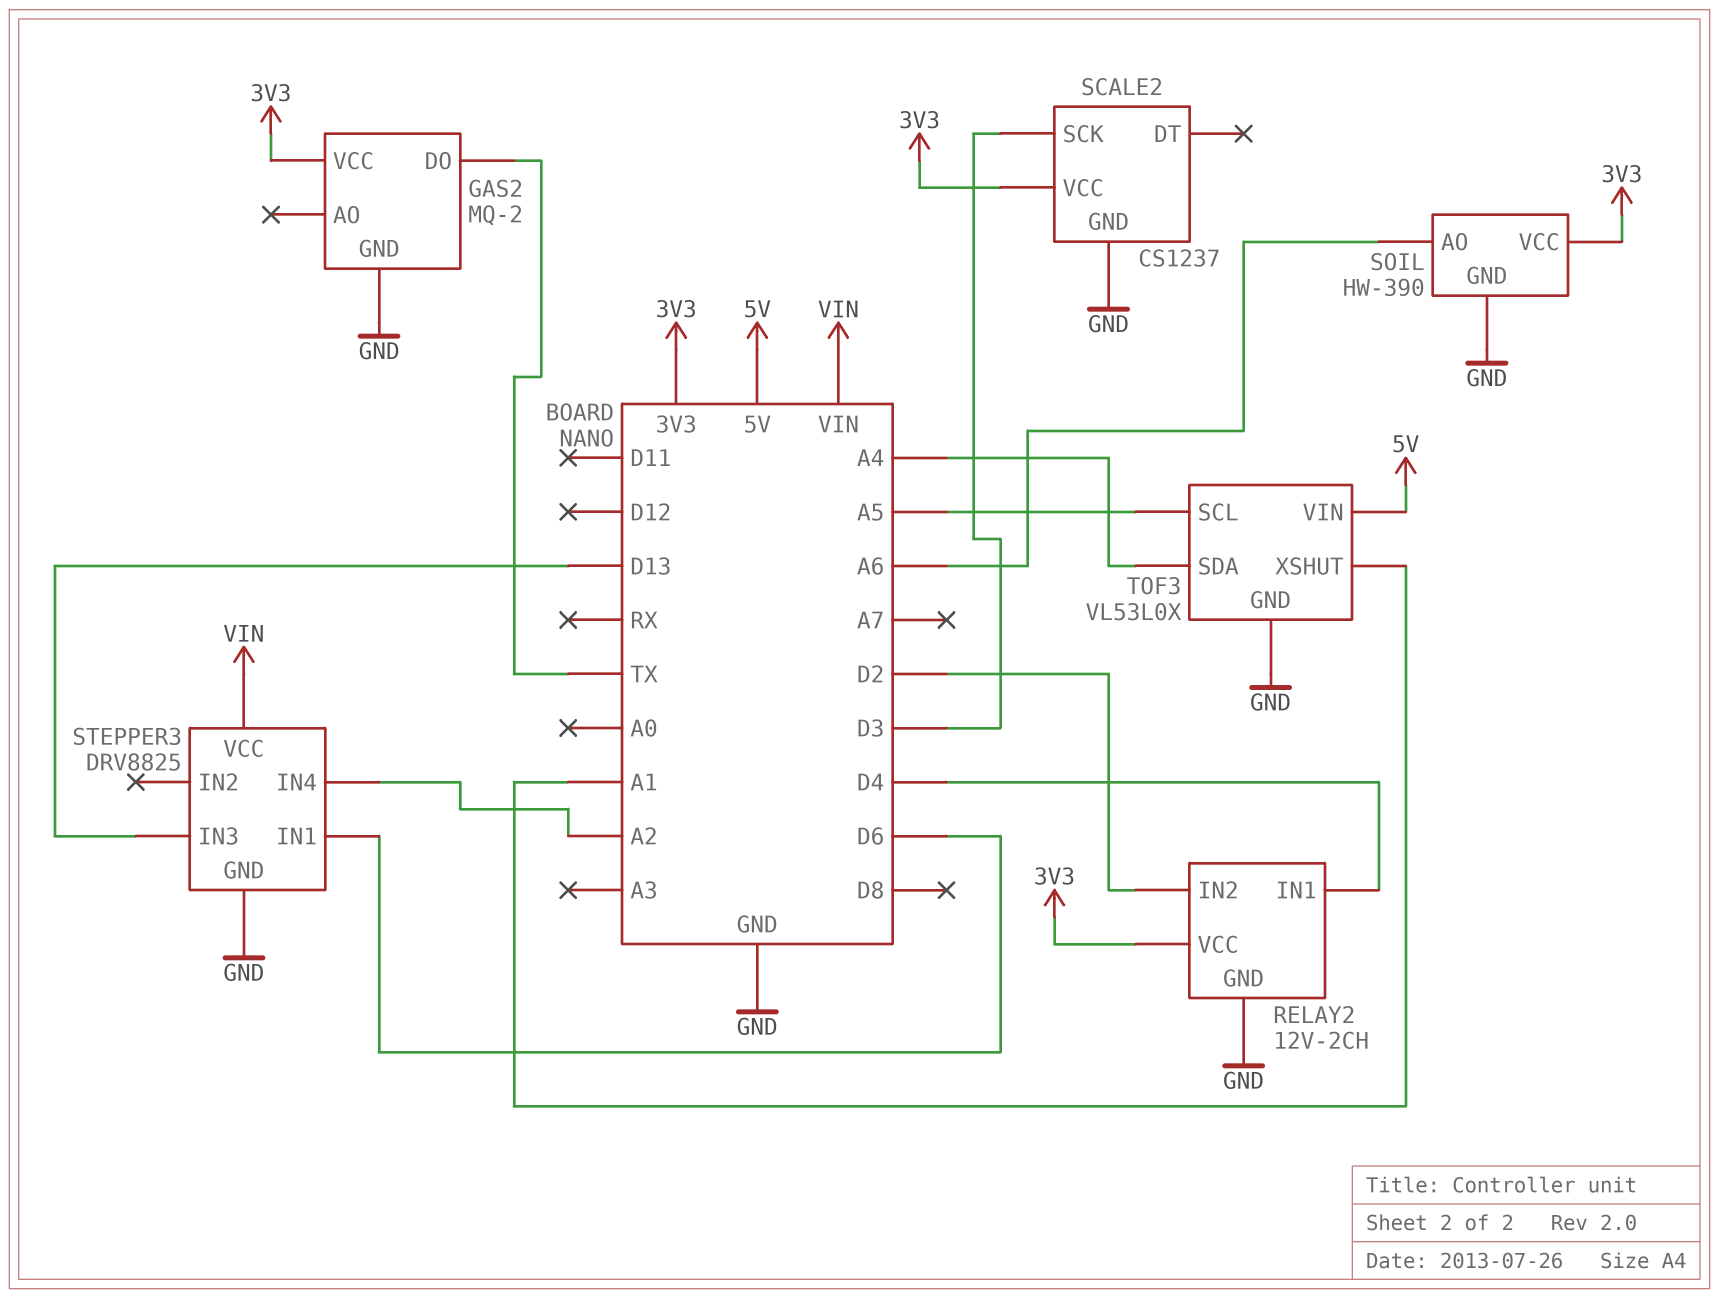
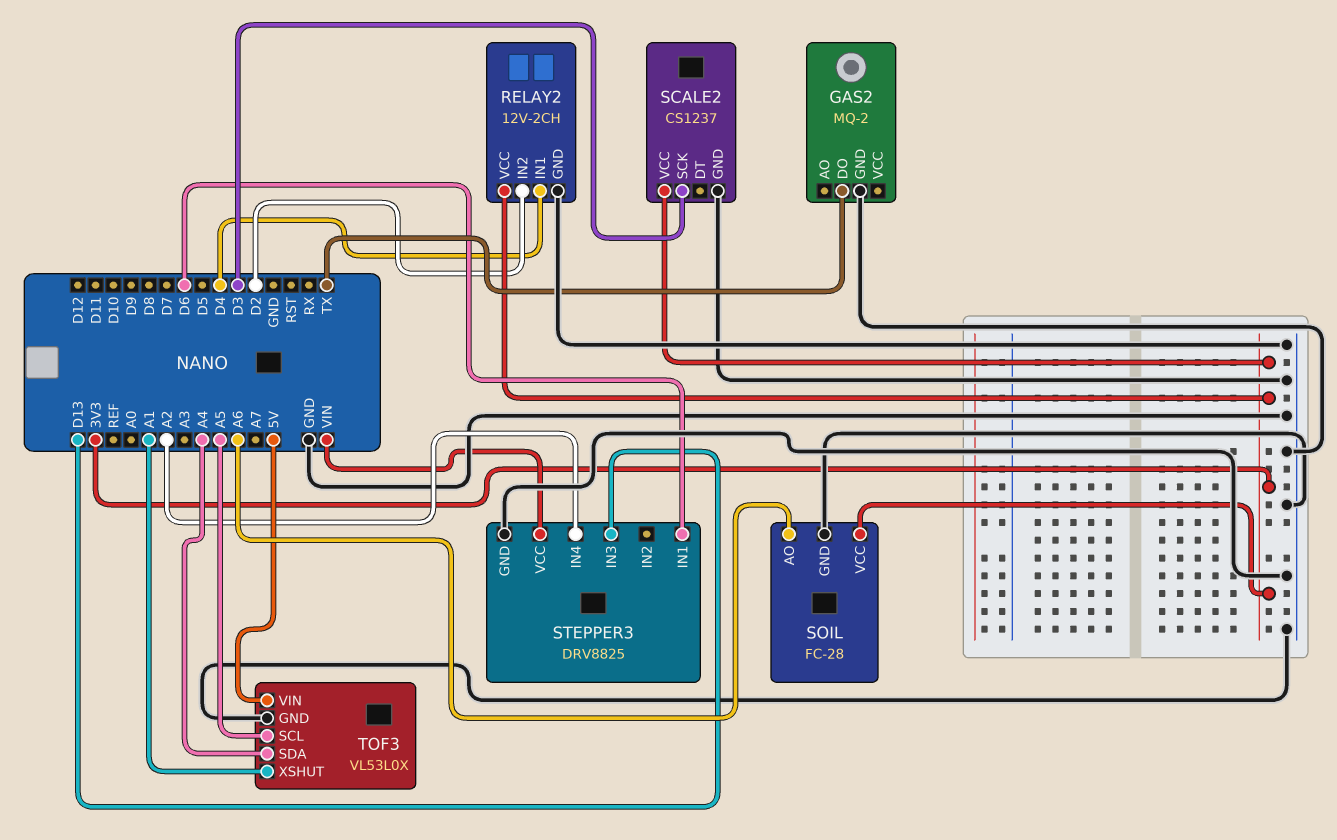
GAS2 pin VCC: 3V3 -> none
SOIL: HW-390 -> FC-28

